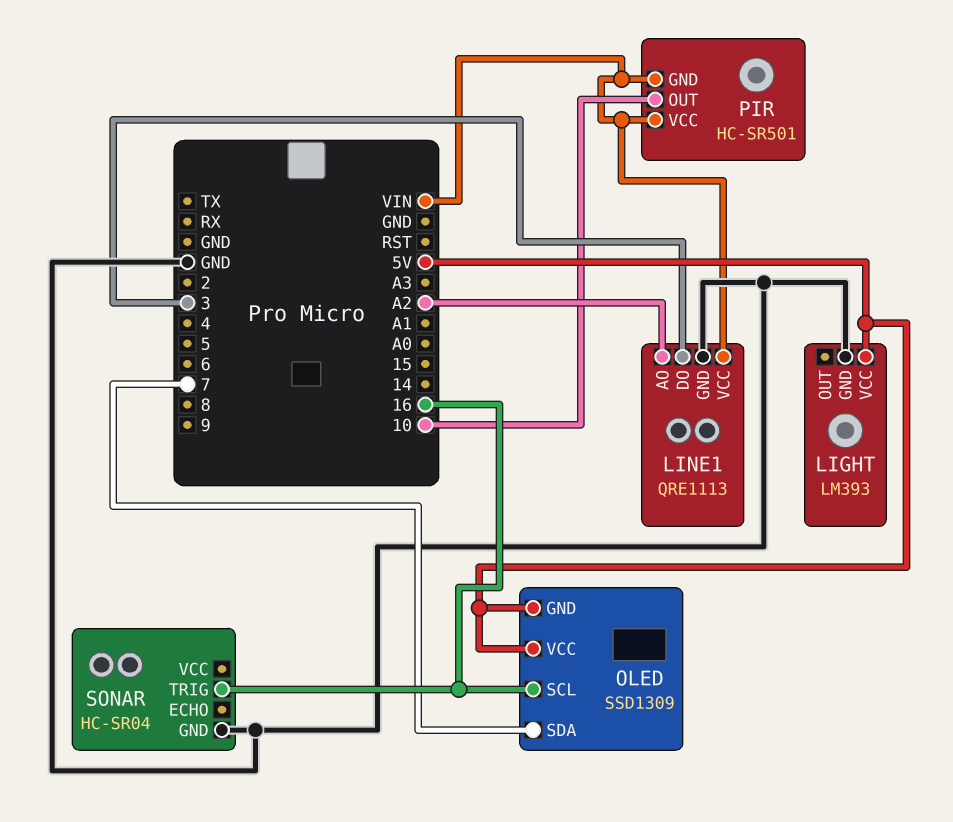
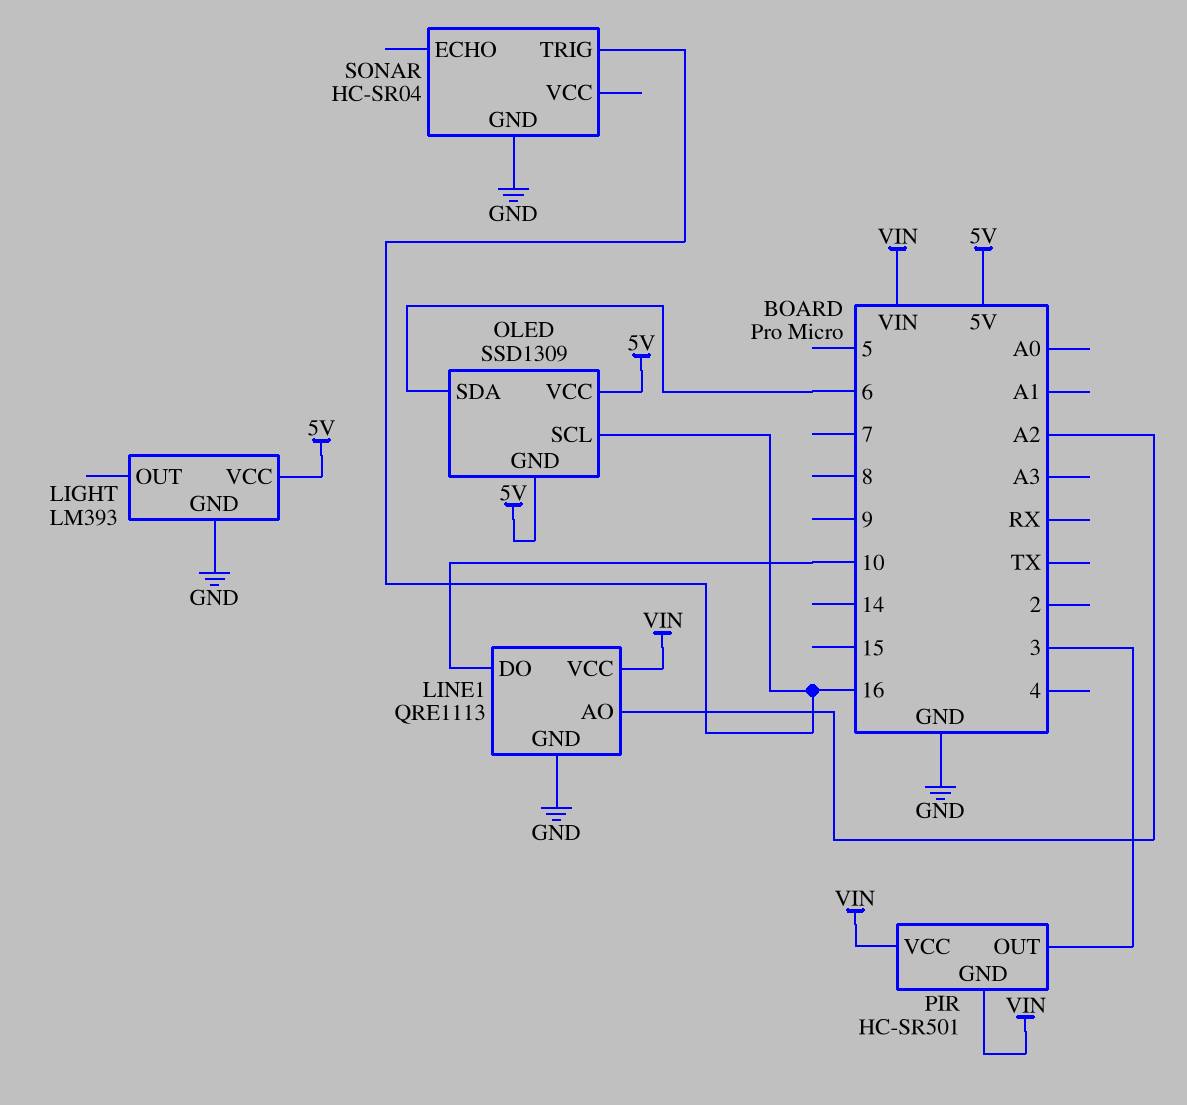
LINE1 pin DO: 3 -> 10
OLED pin SDA: 7 -> 6
PIR pin OUT: 10 -> 3

